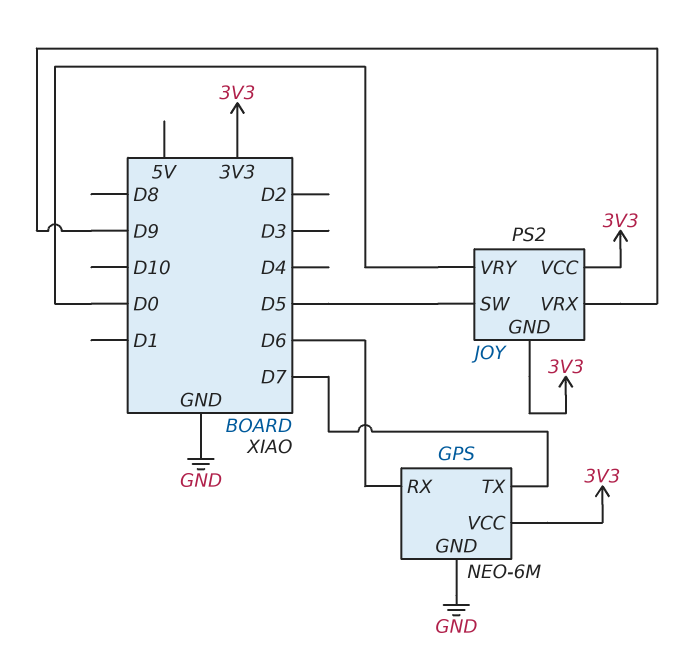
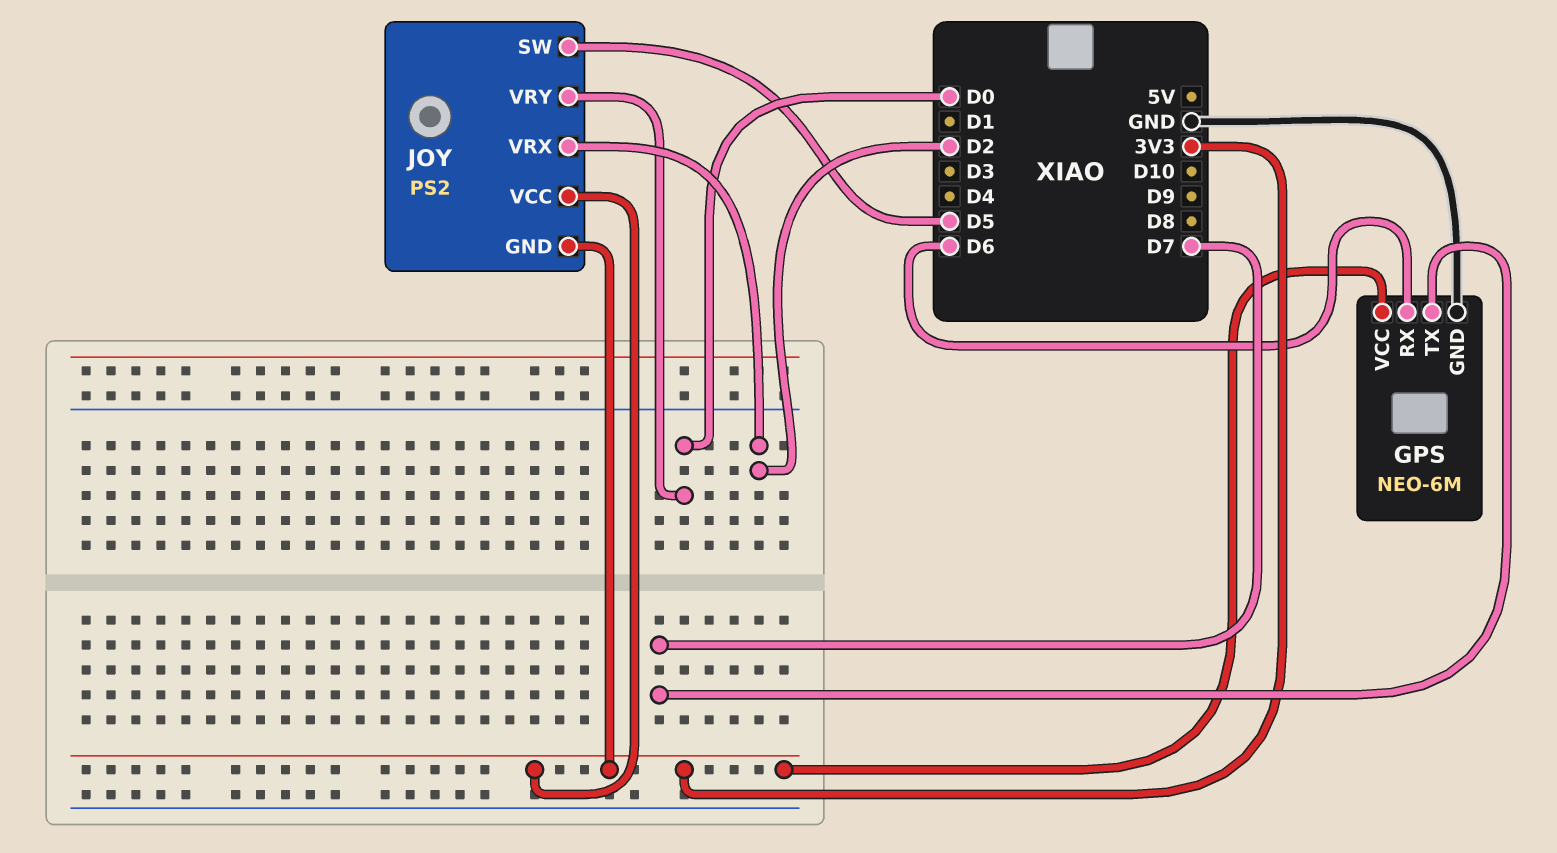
JOY pin VRX: D9 -> D2

